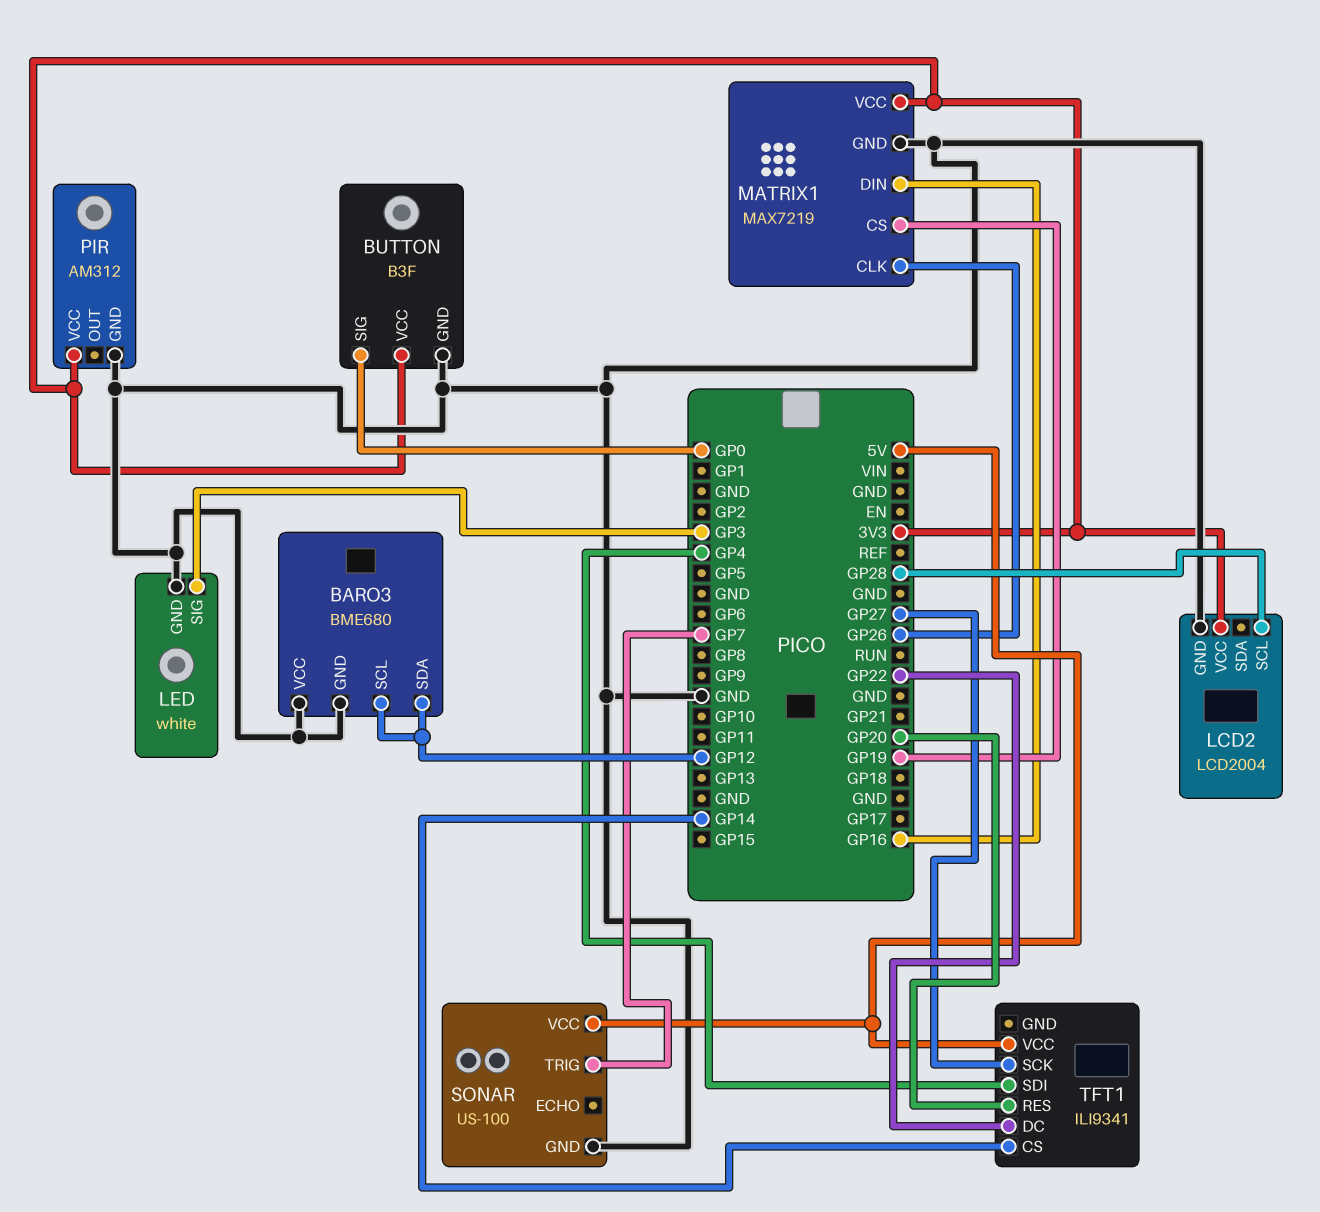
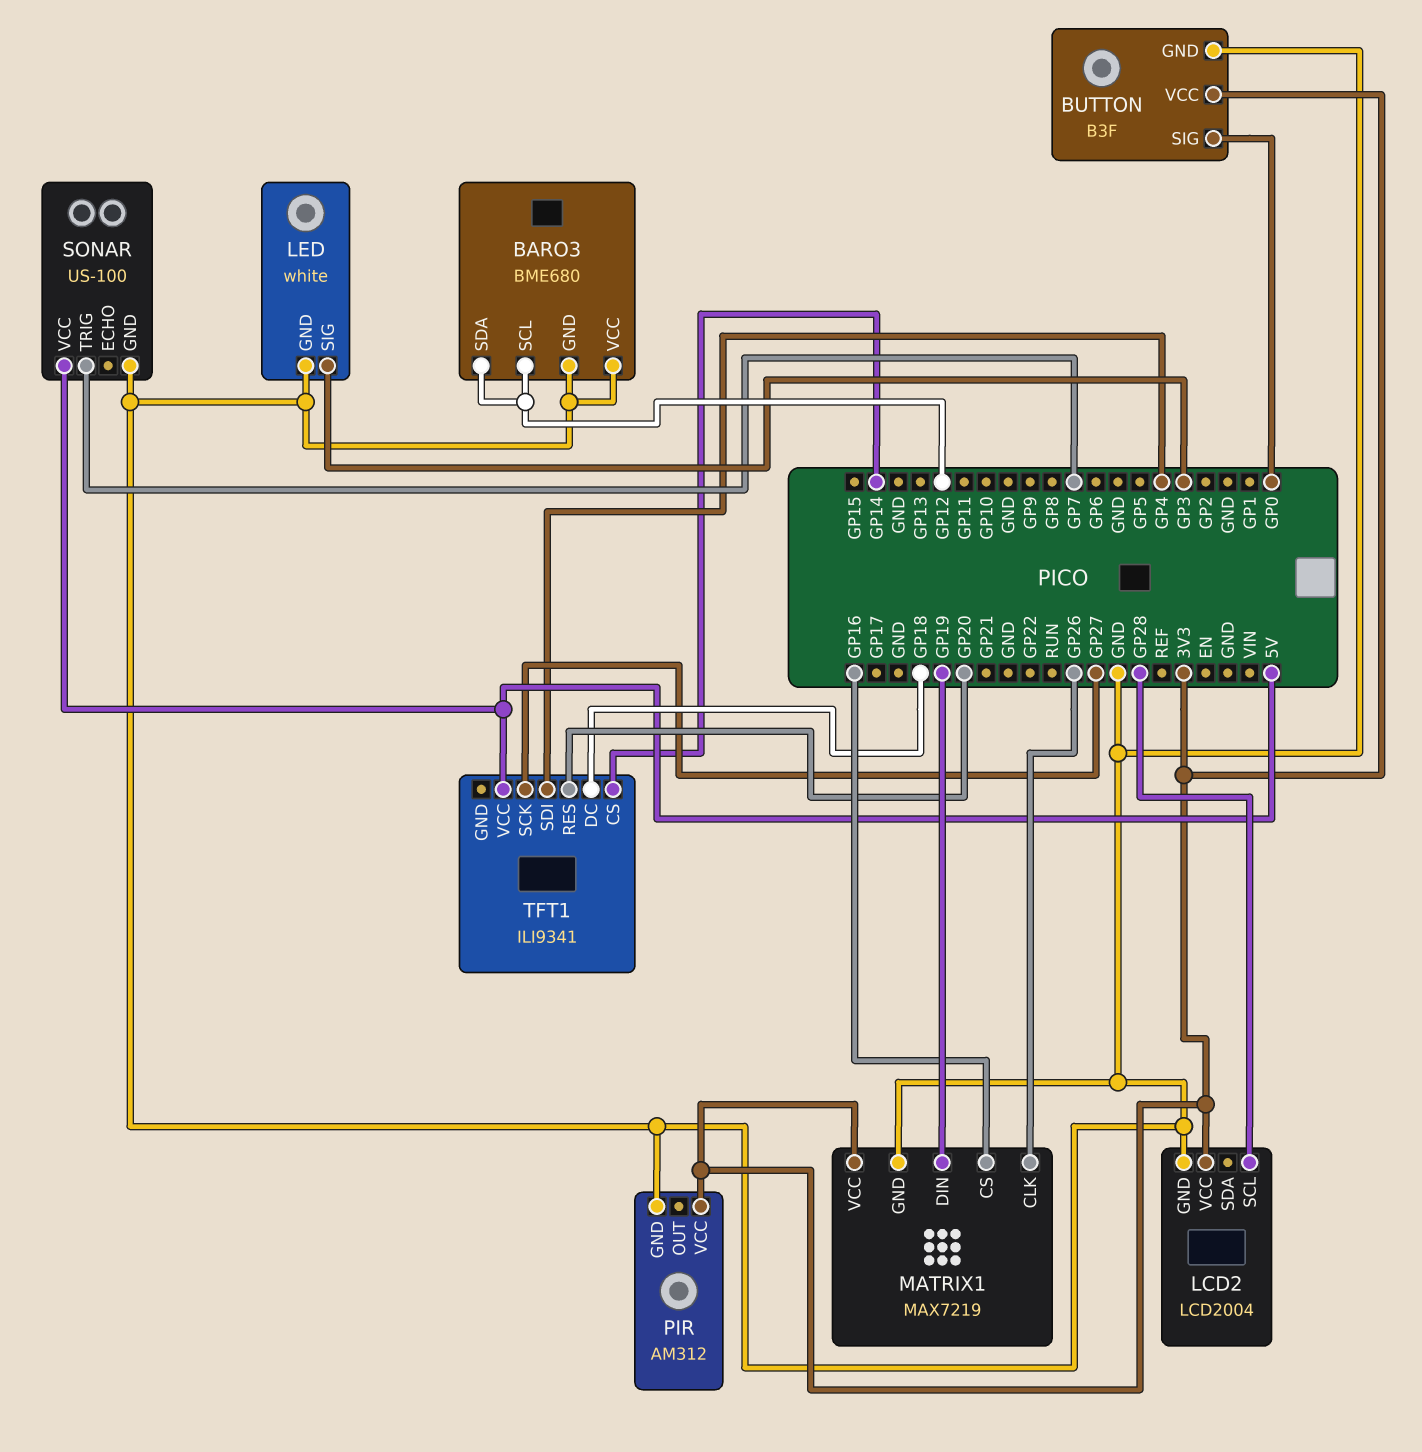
MATRIX1 pin CS: GP19 -> GP16
MATRIX1 pin DIN: GP16 -> GP19
TFT1 pin DC: GP22 -> GP18

